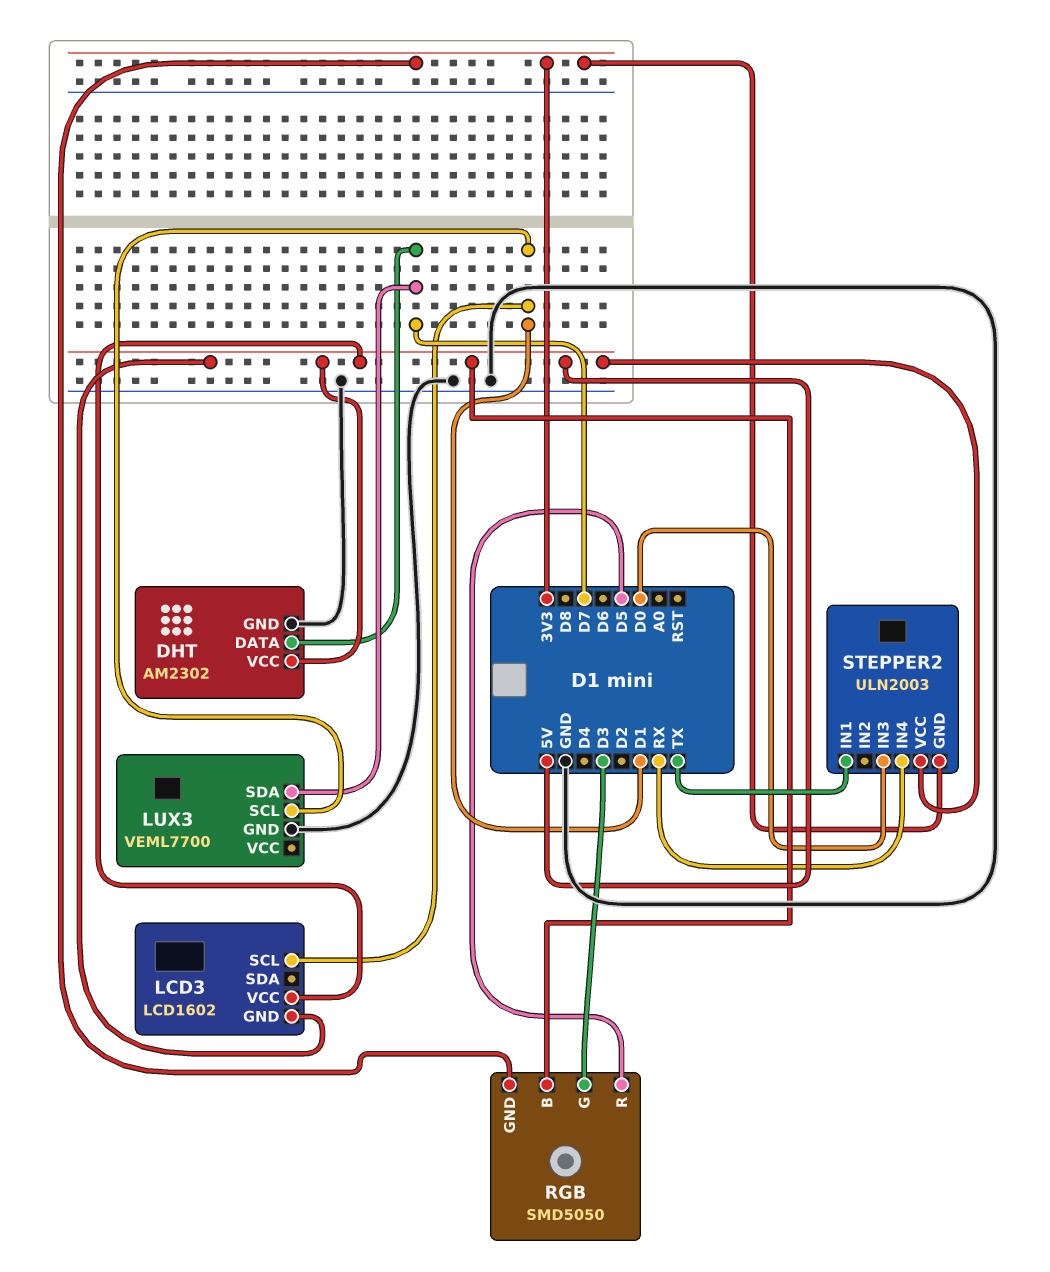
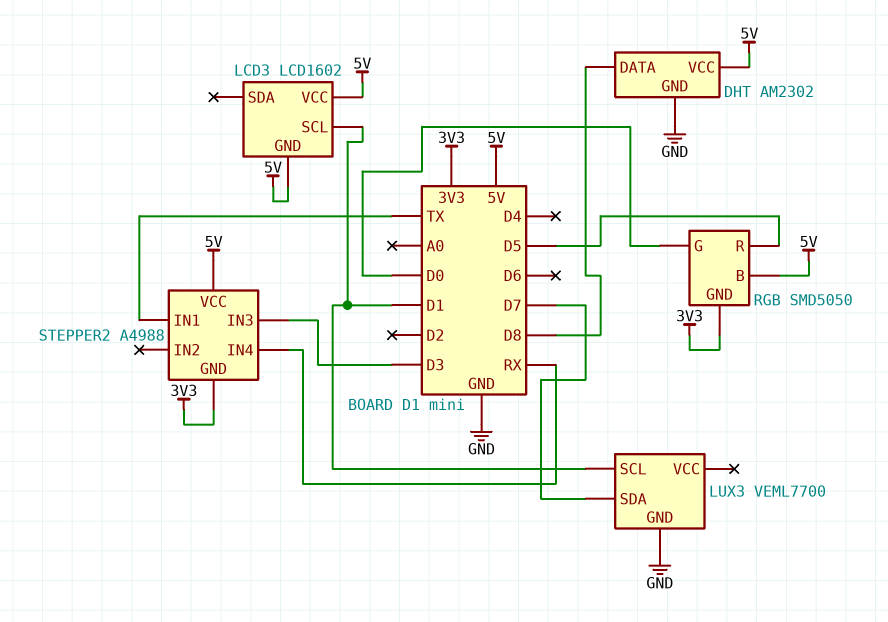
DHT pin DATA: D7 -> D8
RGB pin G: D3 -> D0
STEPPER2: ULN2003 -> A4988
STEPPER2 pin IN3: D0 -> D3

